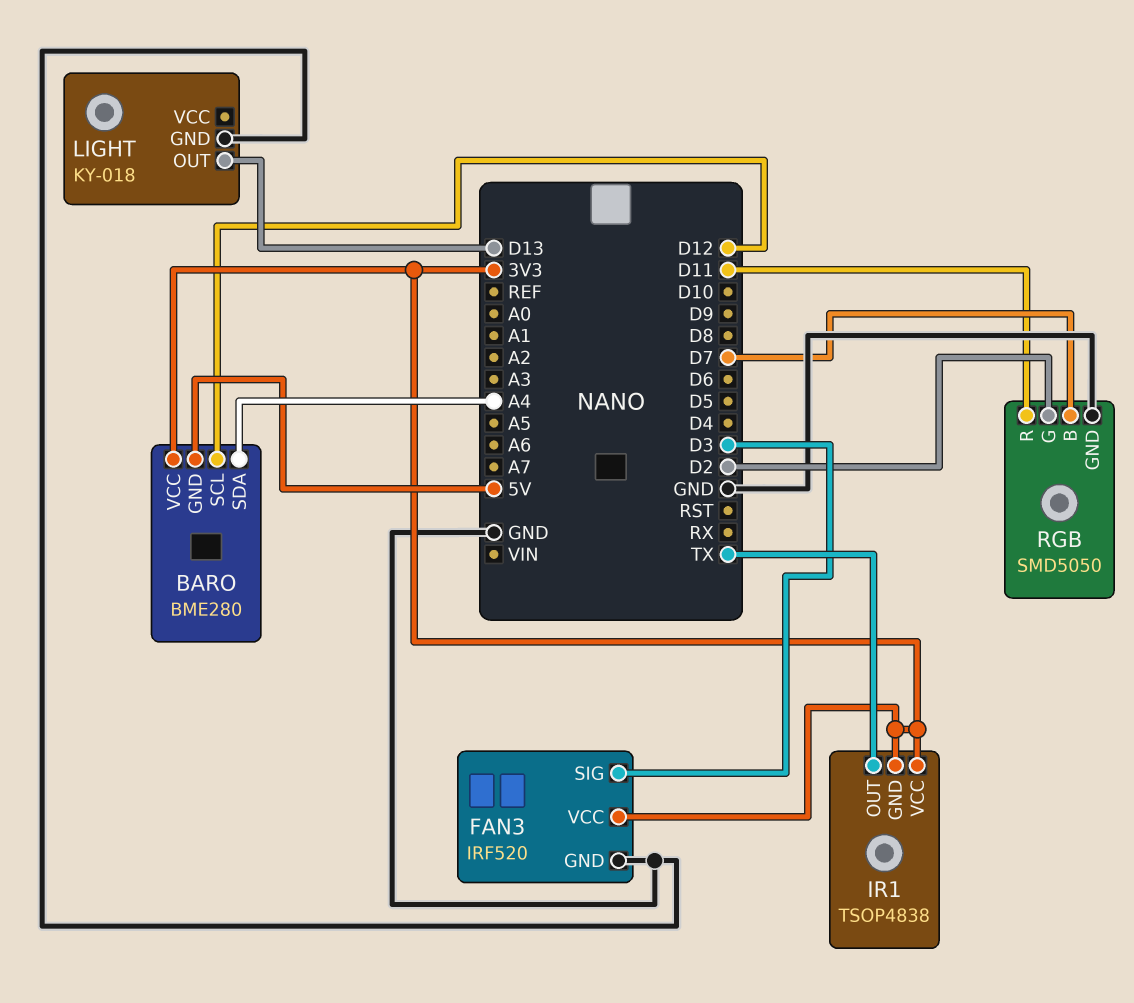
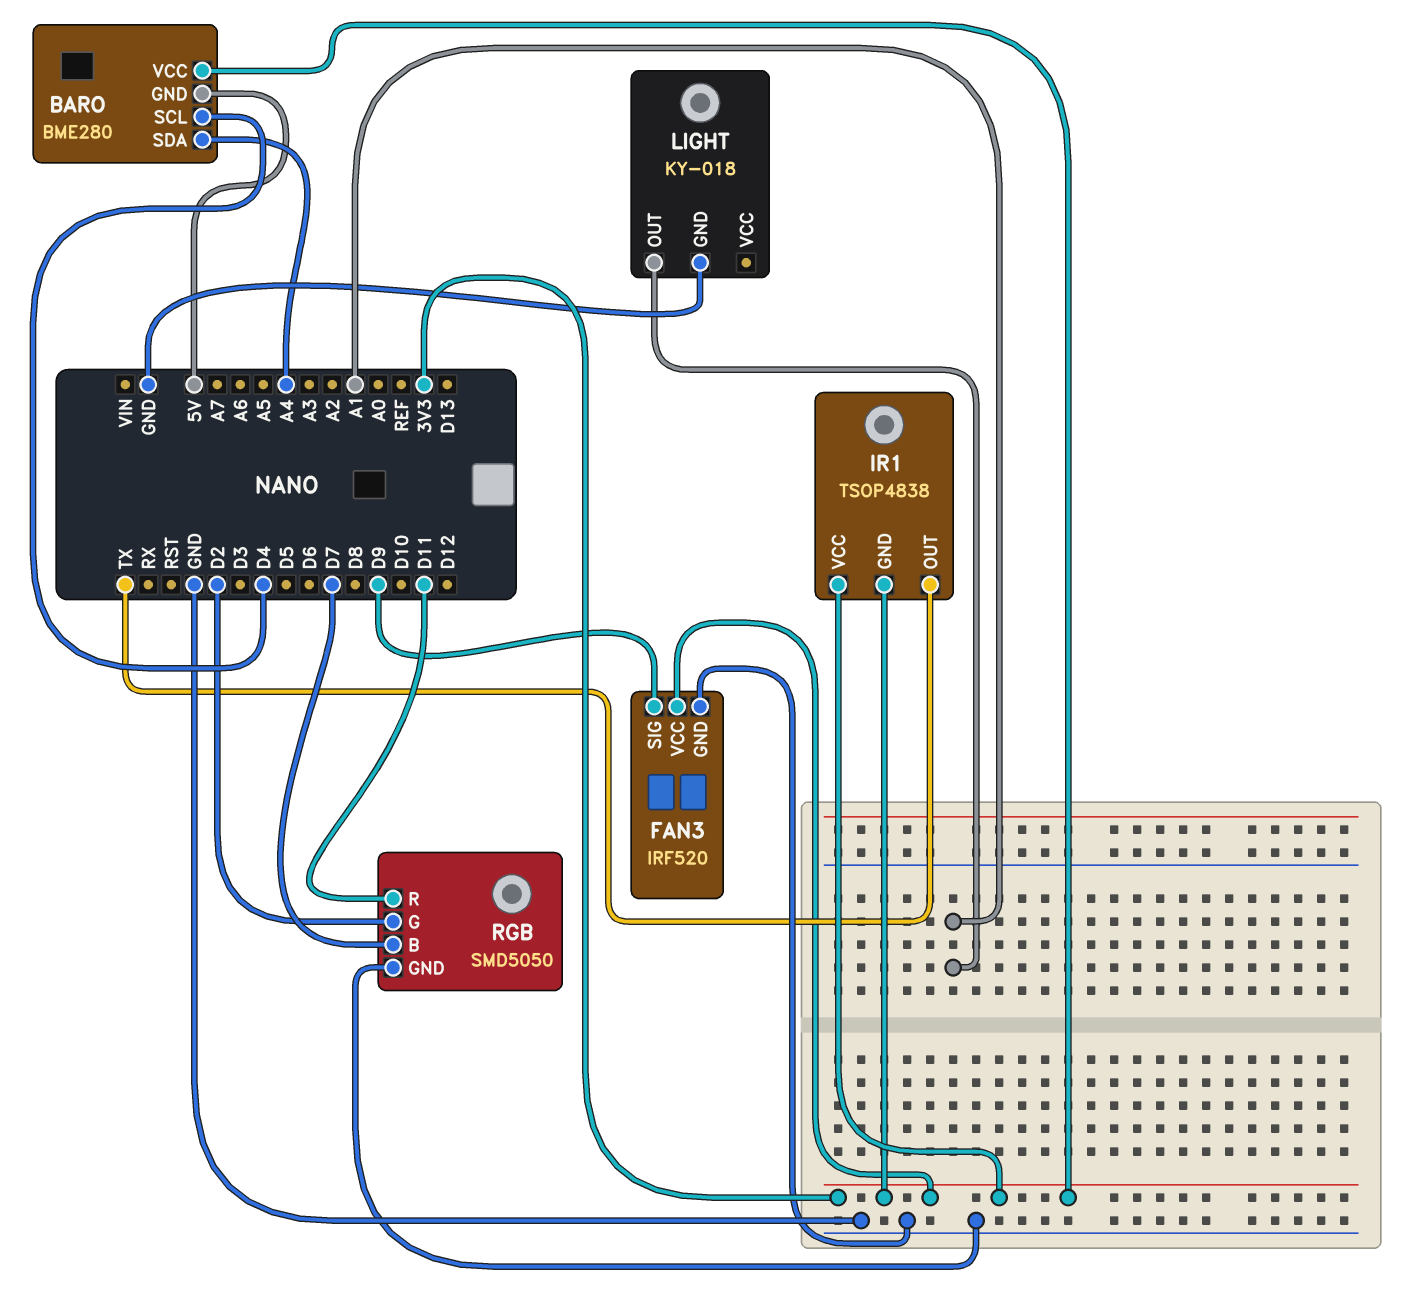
BARO pin SCL: D12 -> D4
FAN3 pin SIG: D3 -> D9
LIGHT pin OUT: D13 -> A1

